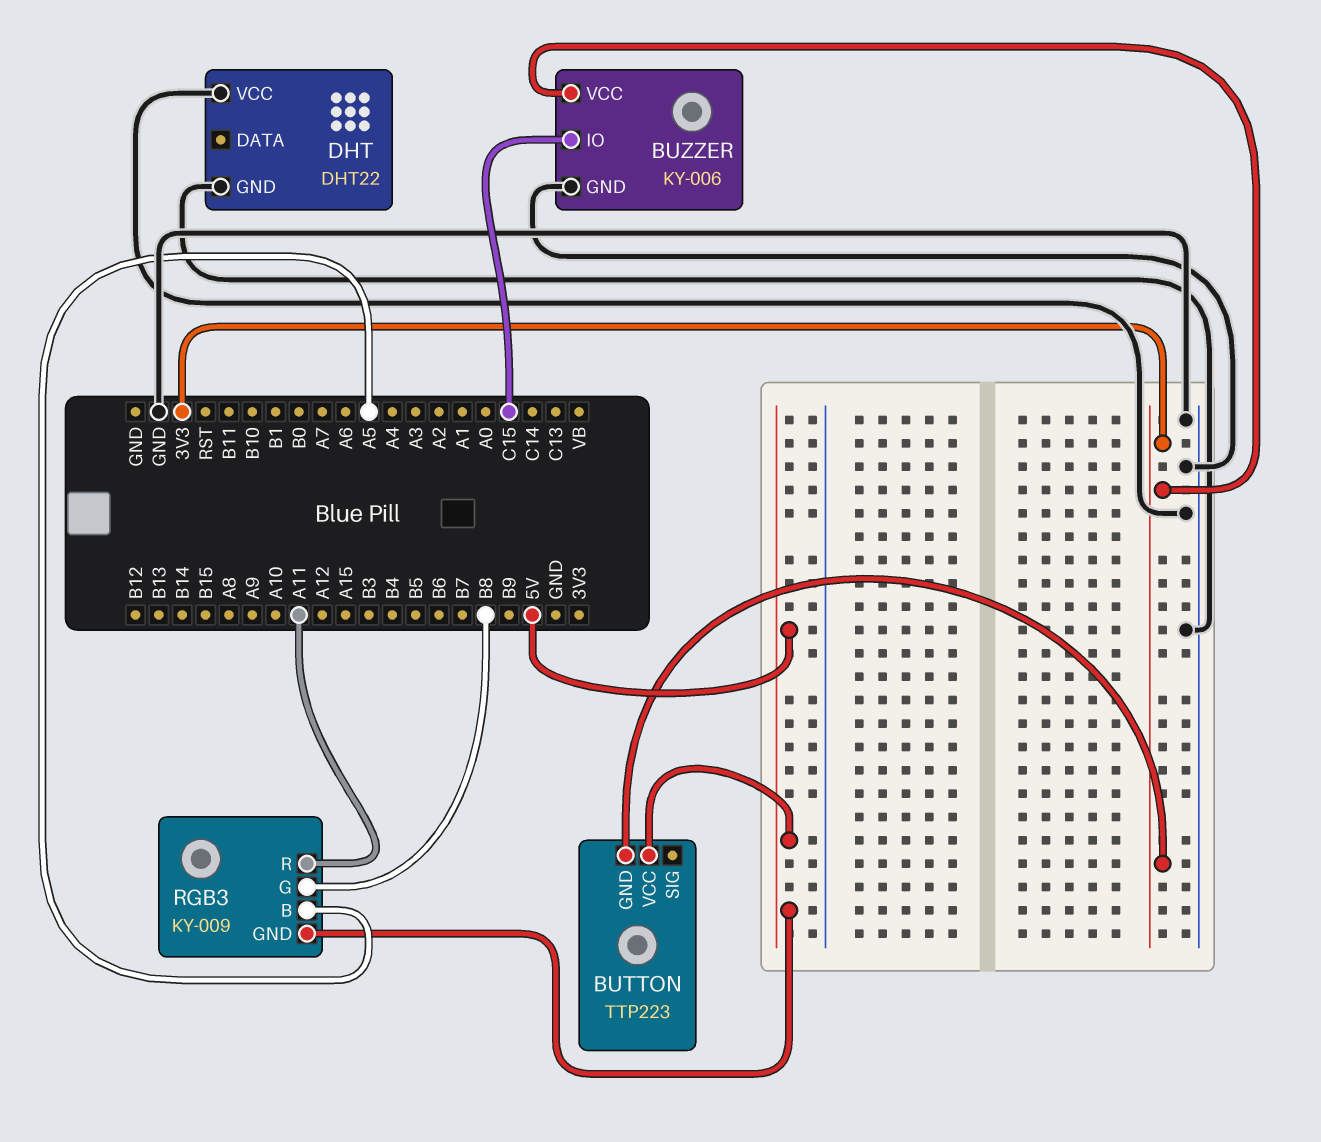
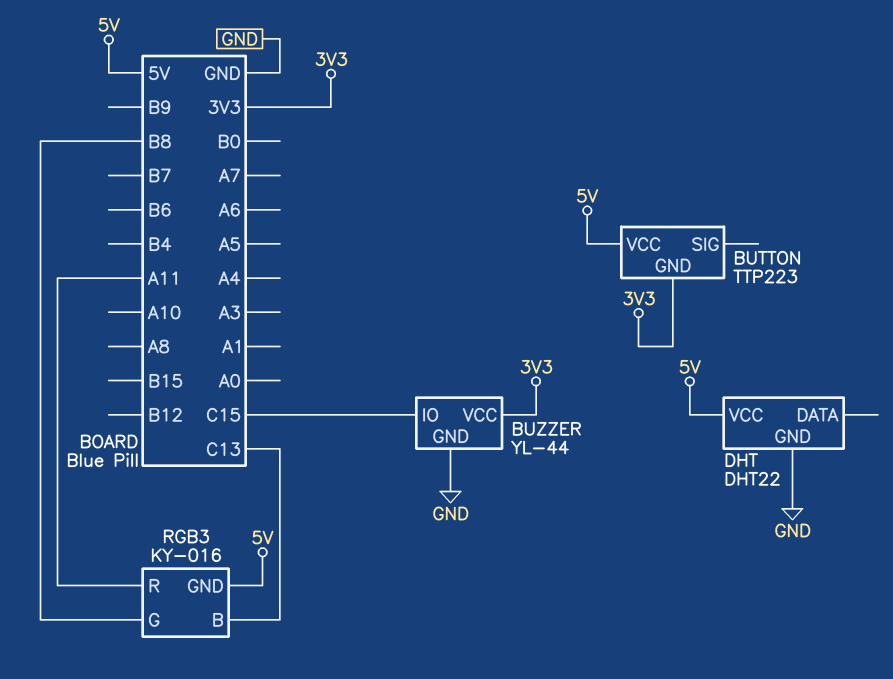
BUZZER: KY-006 -> YL-44
DHT pin VCC: GND -> 5V
RGB3: KY-009 -> KY-016
RGB3 pin B: A5 -> C13

